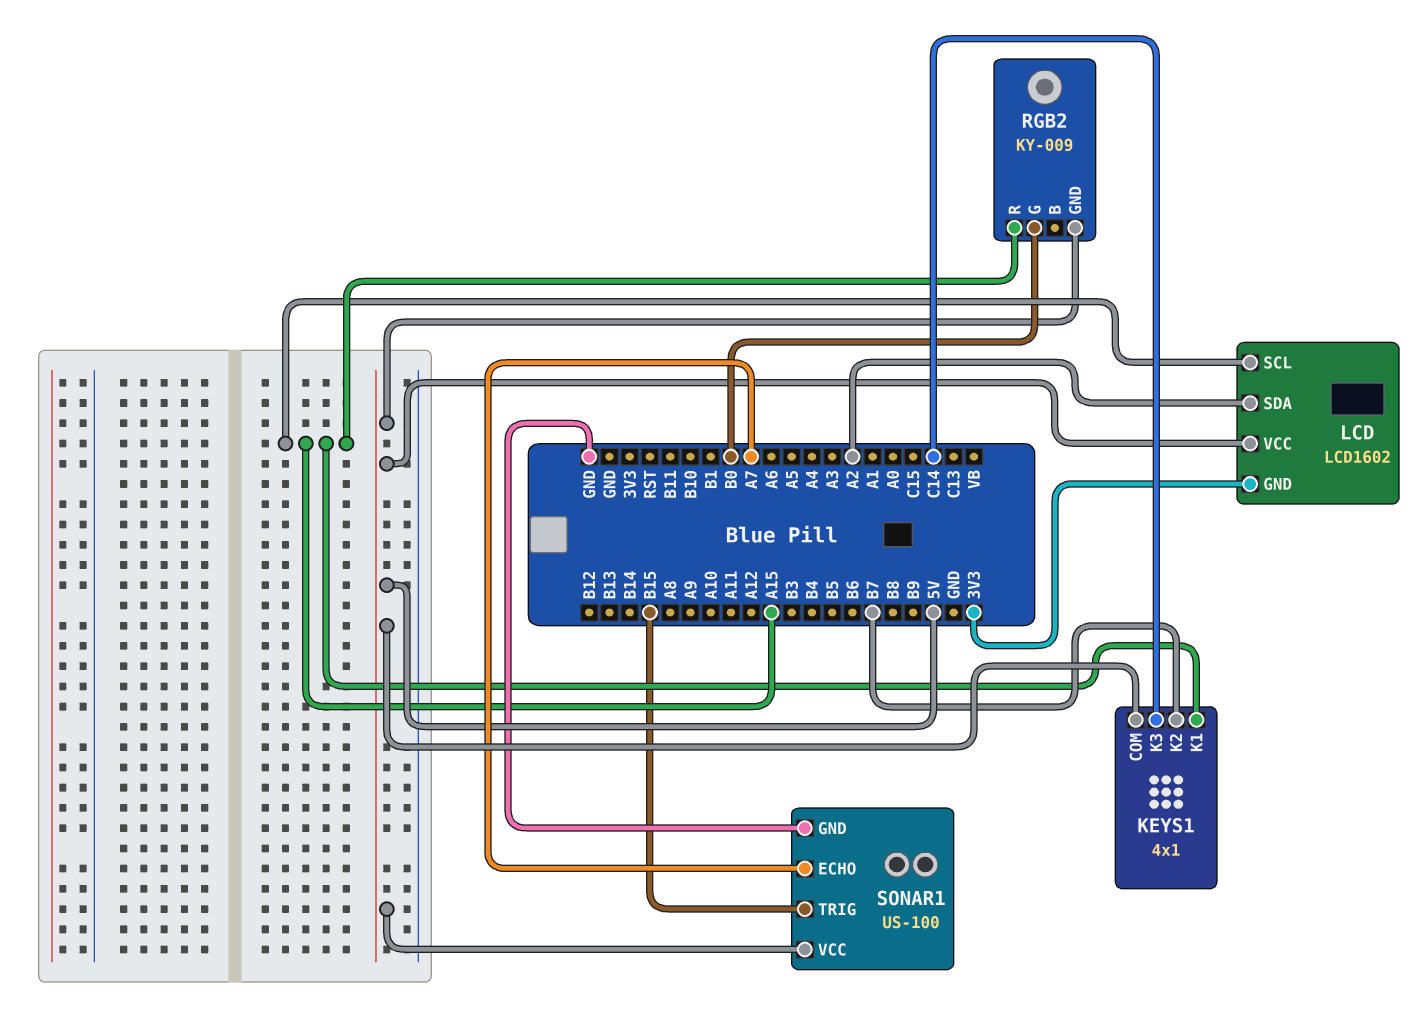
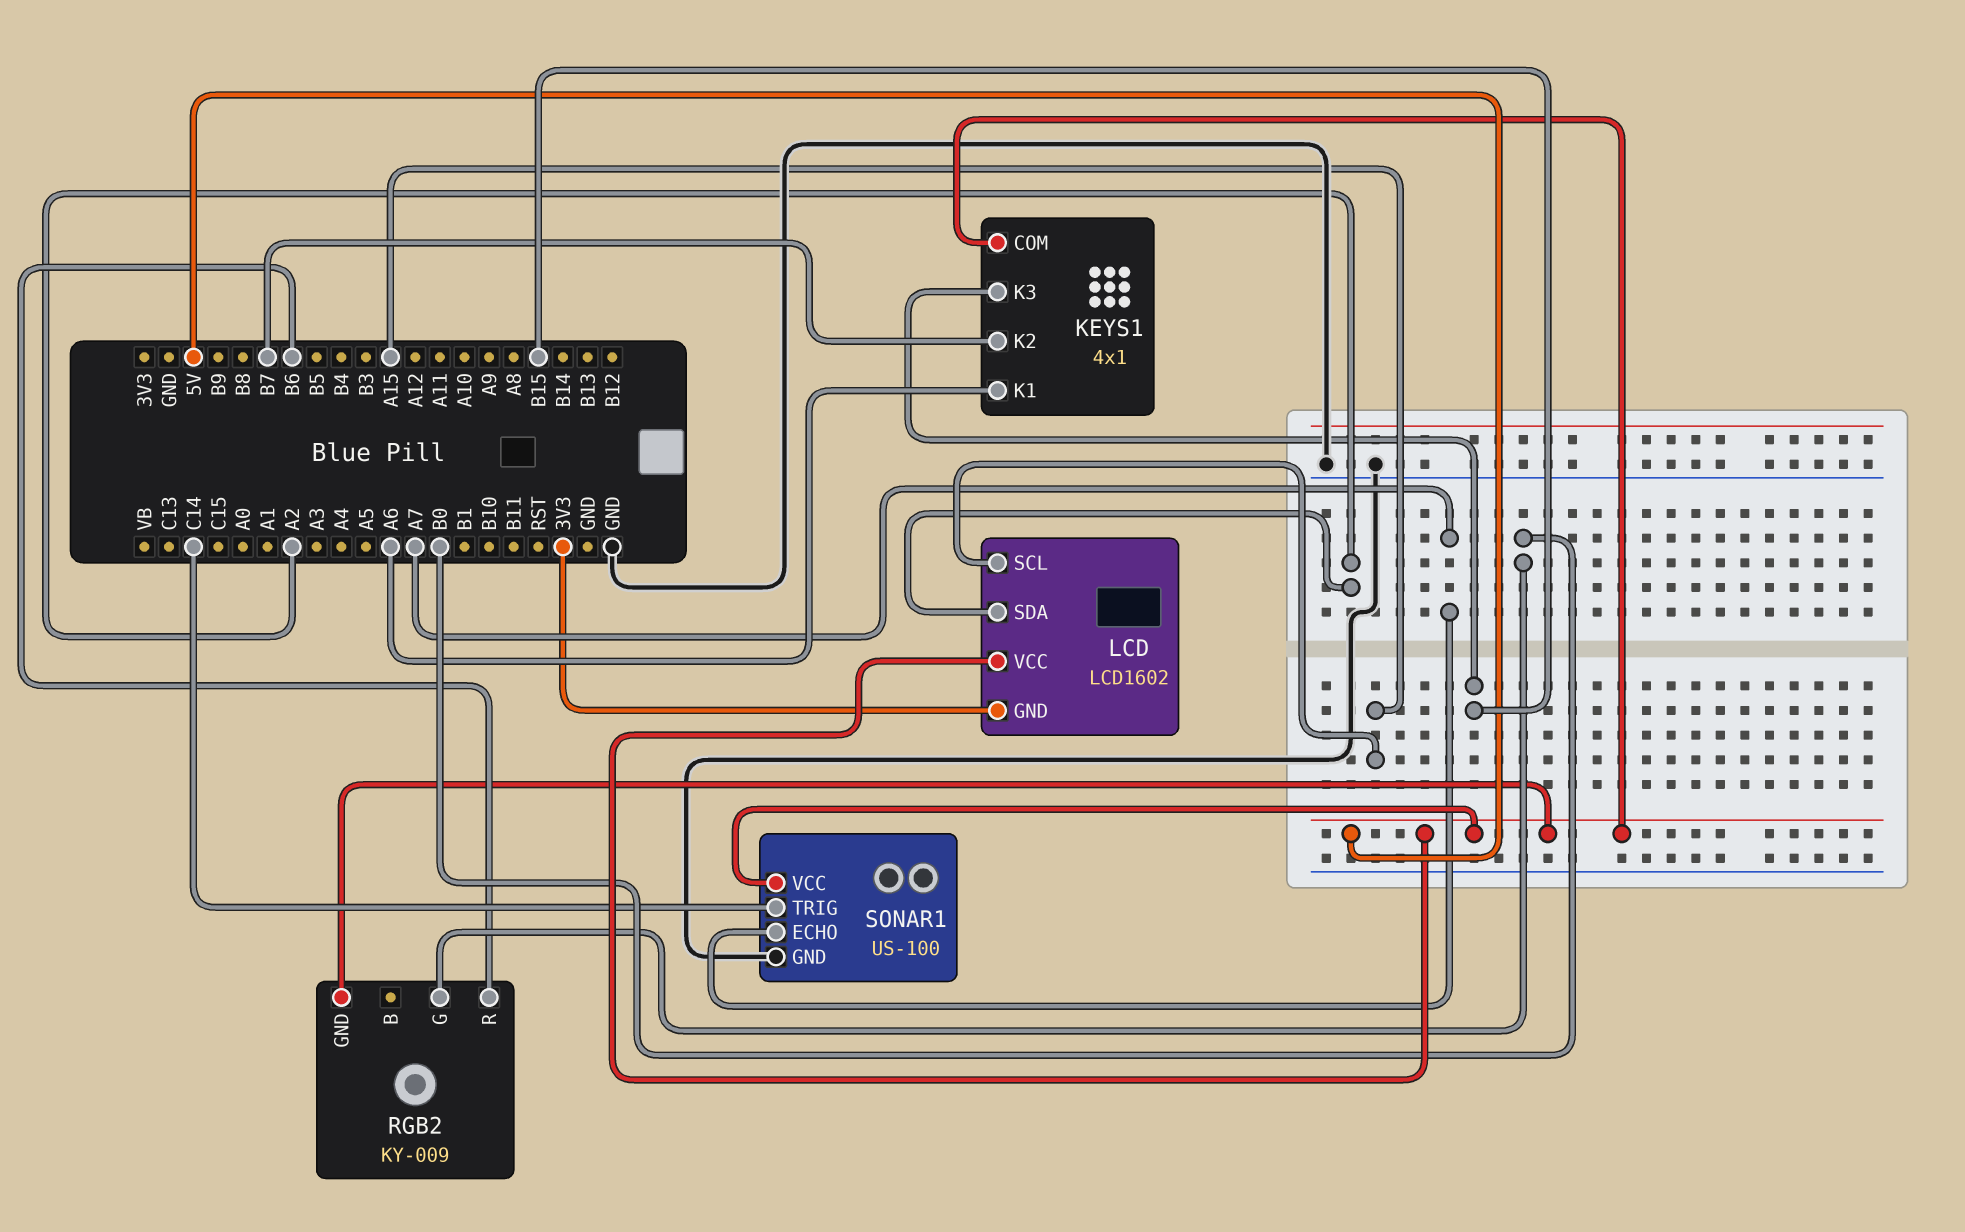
KEYS1 pin K1: A15 -> A6
KEYS1 pin K3: C14 -> B15
RGB2 pin R: A15 -> B6
SONAR1 pin TRIG: B15 -> C14

